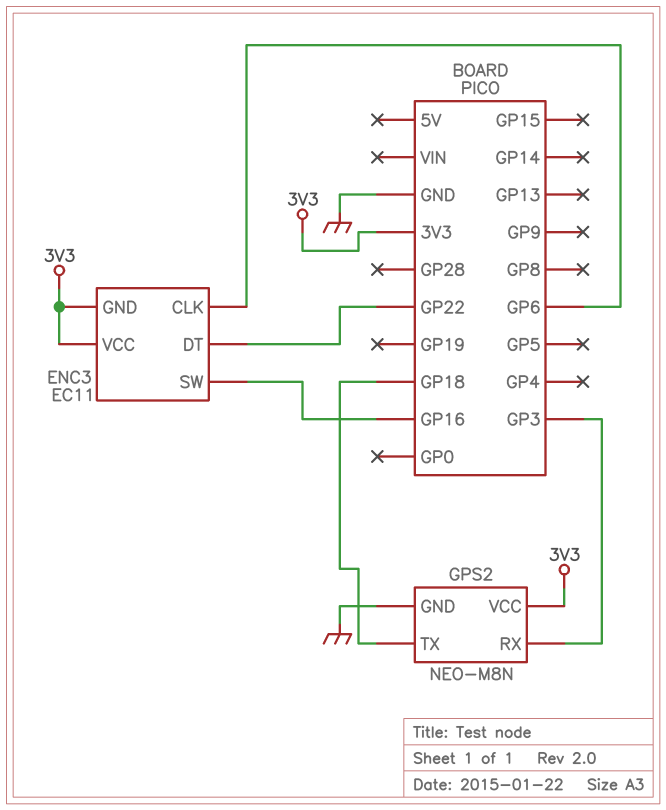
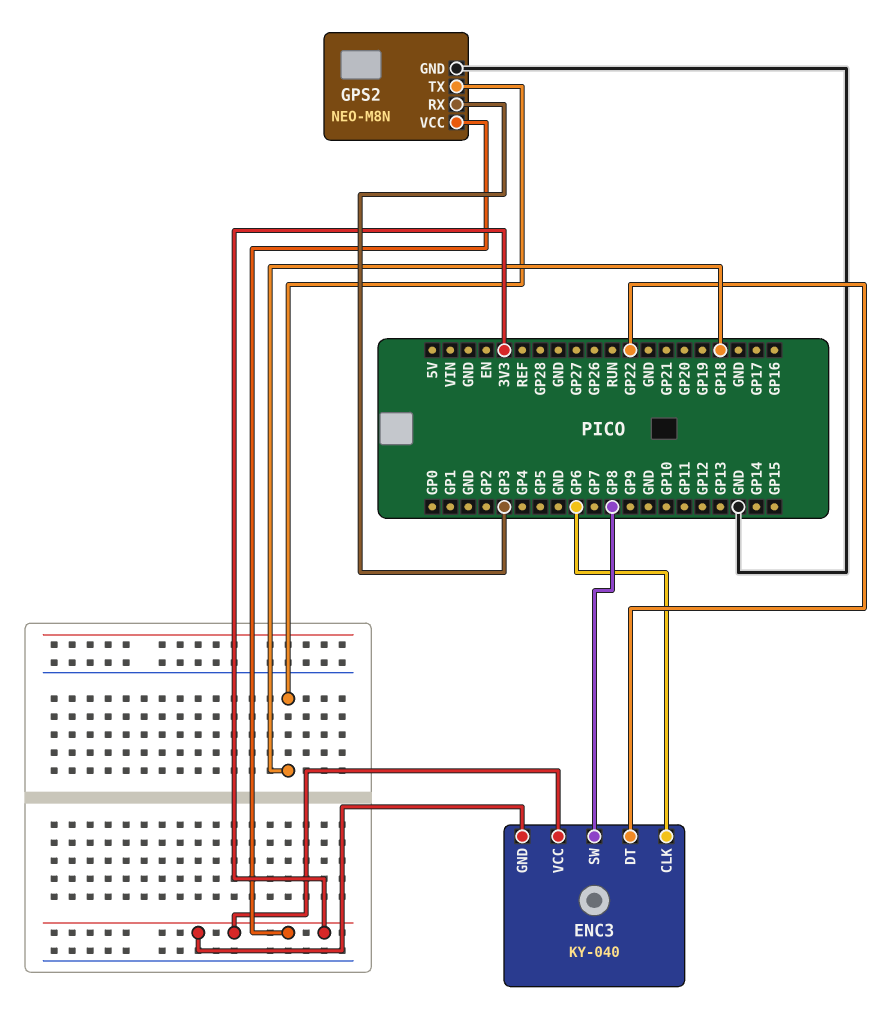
ENC3: EC11 -> KY-040
ENC3 pin SW: GP16 -> GP8

